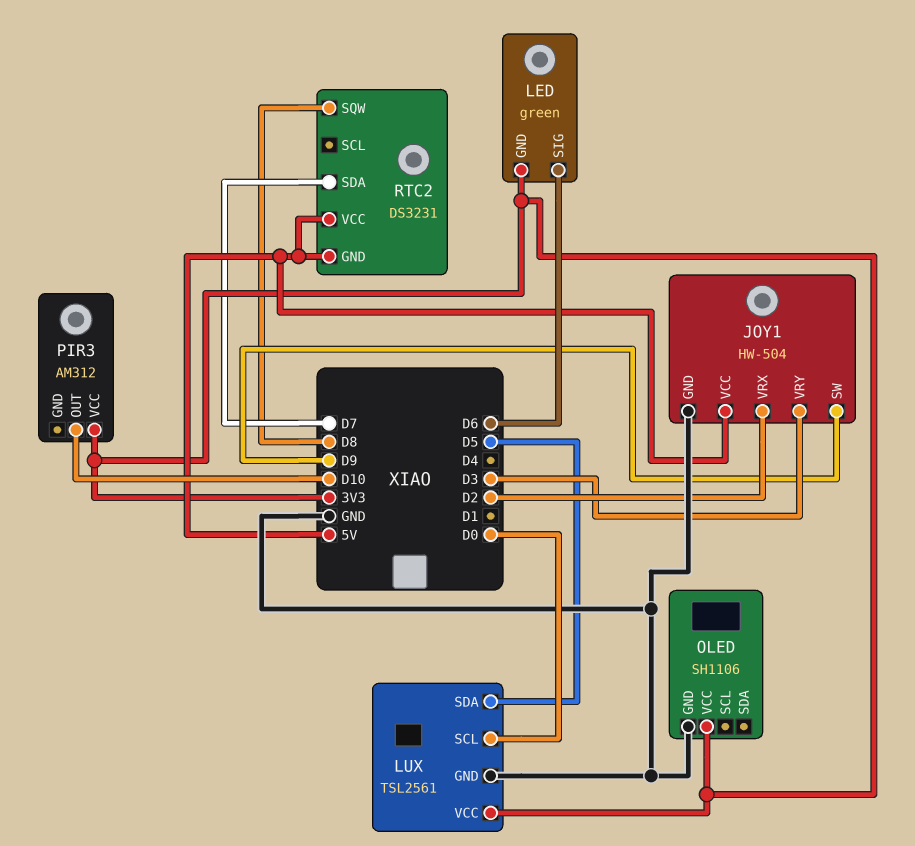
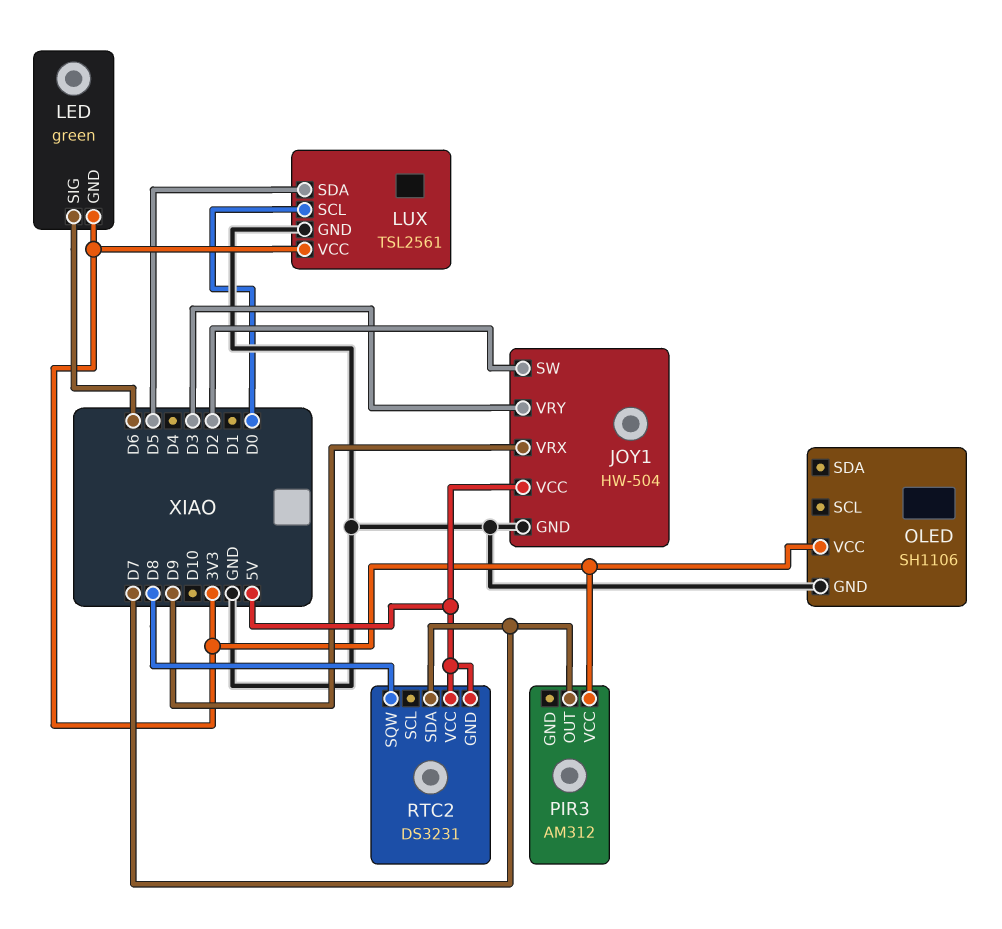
JOY1 pin SW: D9 -> D2
JOY1 pin VRX: D2 -> D9
PIR3 pin OUT: D10 -> D7

